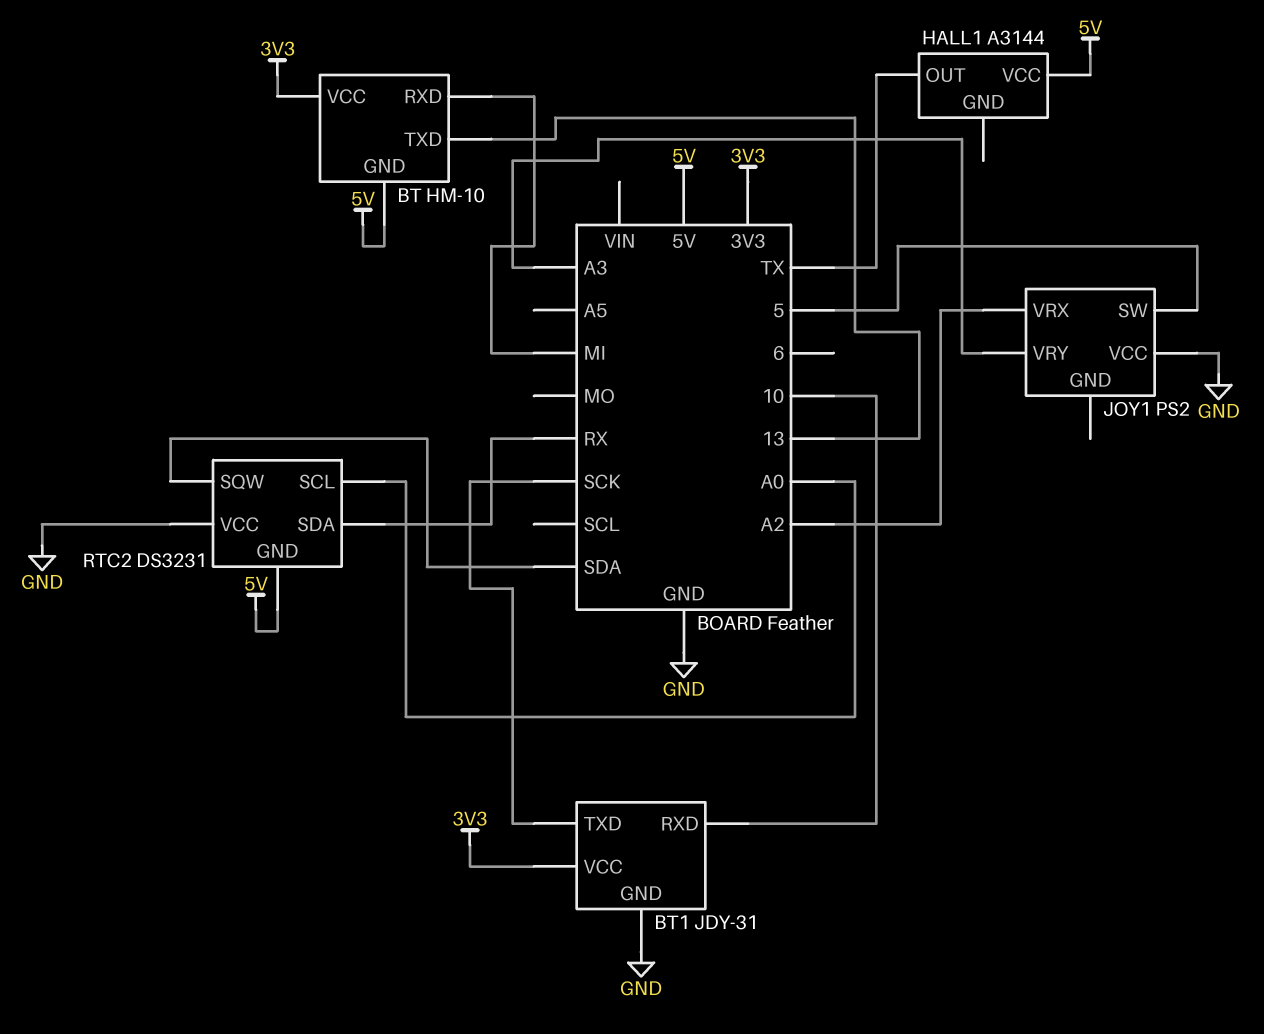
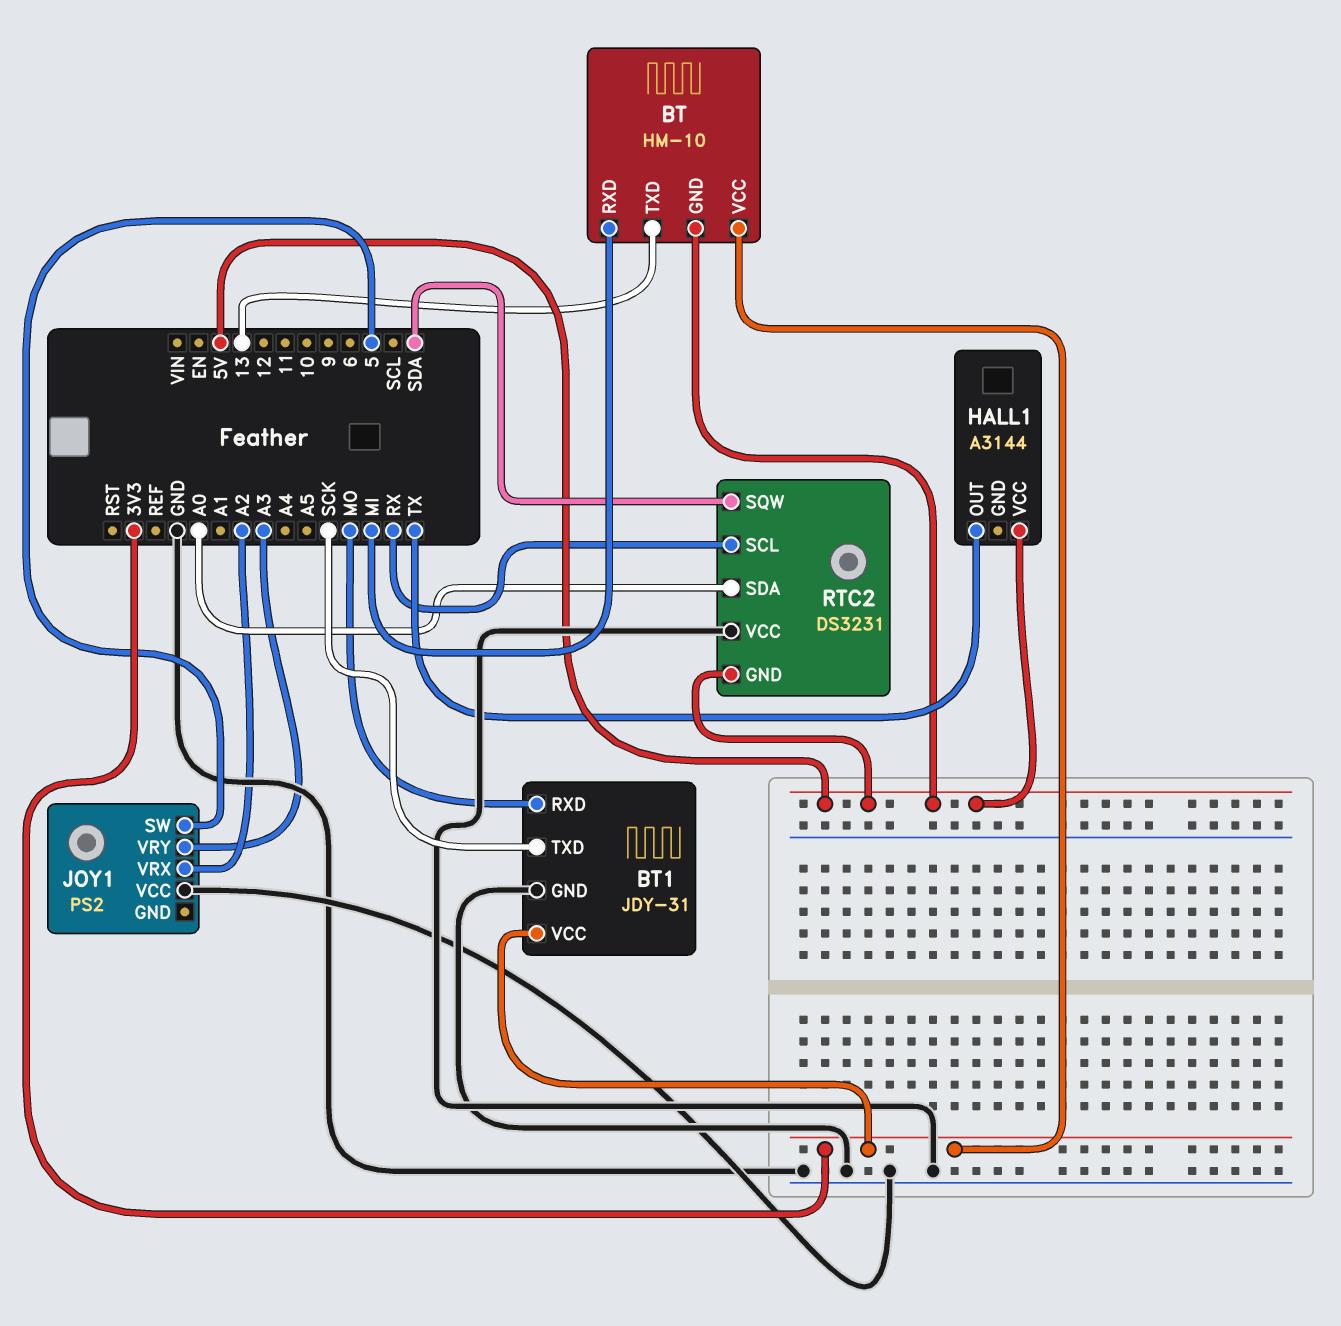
BT1 pin RXD: 10 -> MO
RTC2 pin SCL: A0 -> RX
RTC2 pin SDA: RX -> A0

